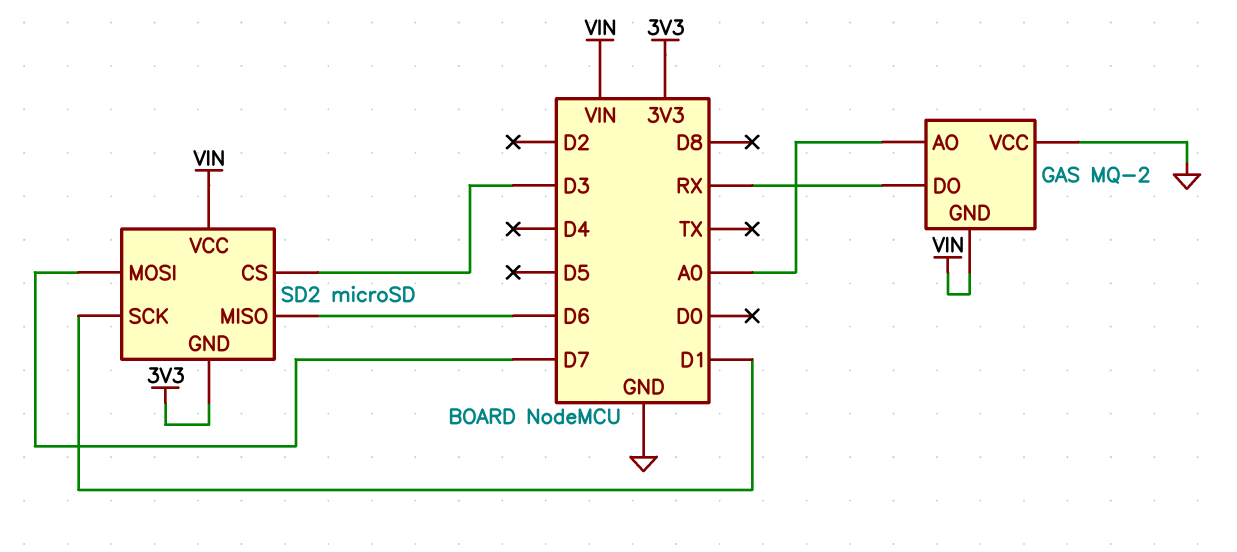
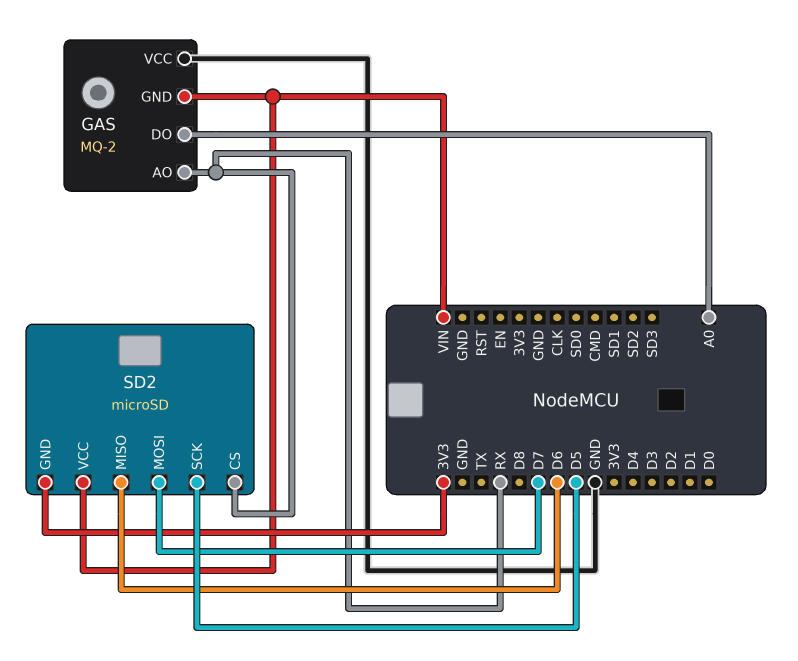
GAS pin AO: A0 -> RX
GAS pin DO: RX -> A0
SD2 pin CS: D3 -> RX
SD2 pin SCK: D1 -> D5

